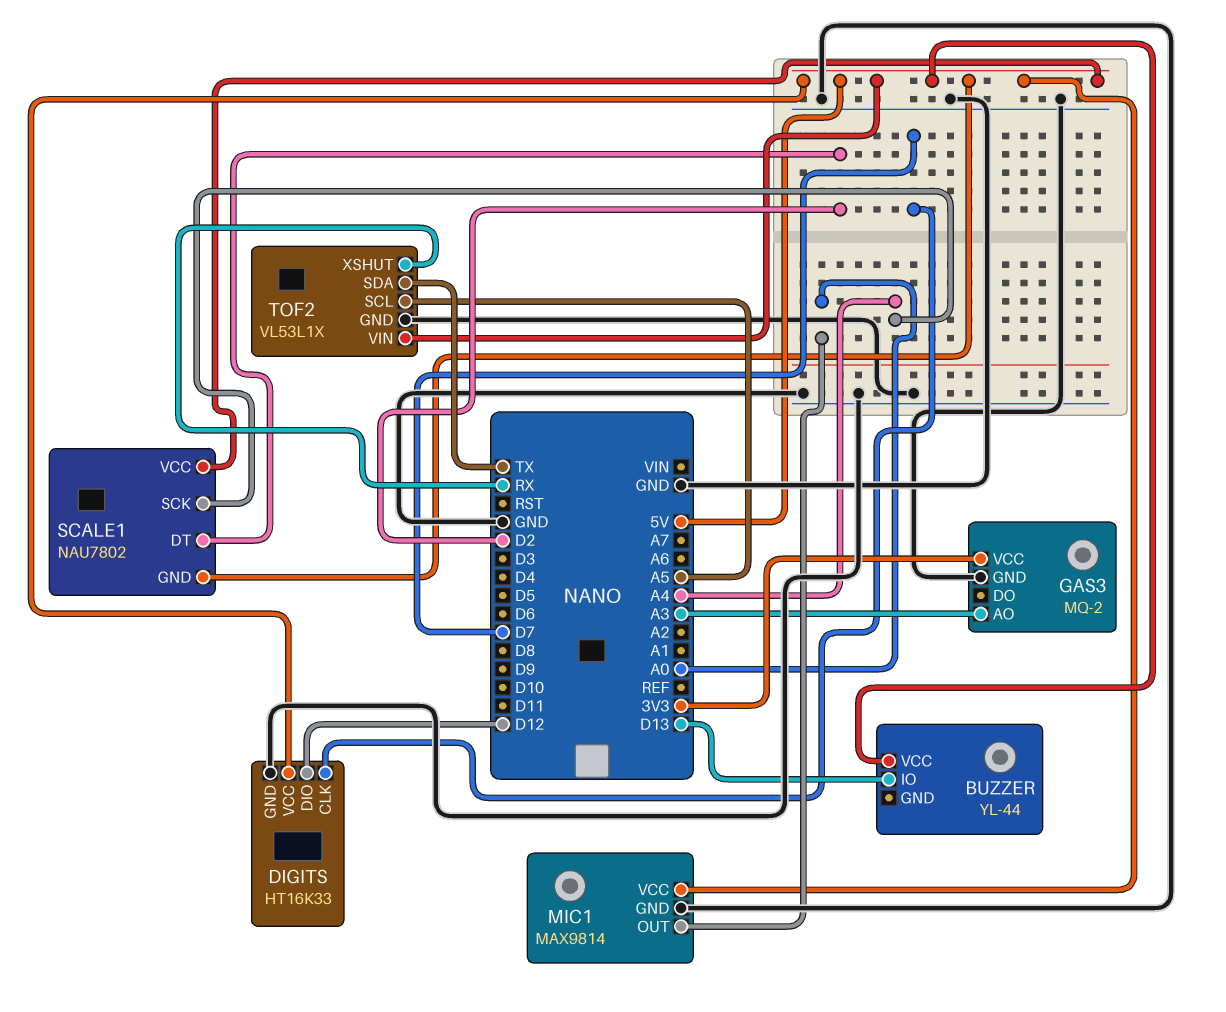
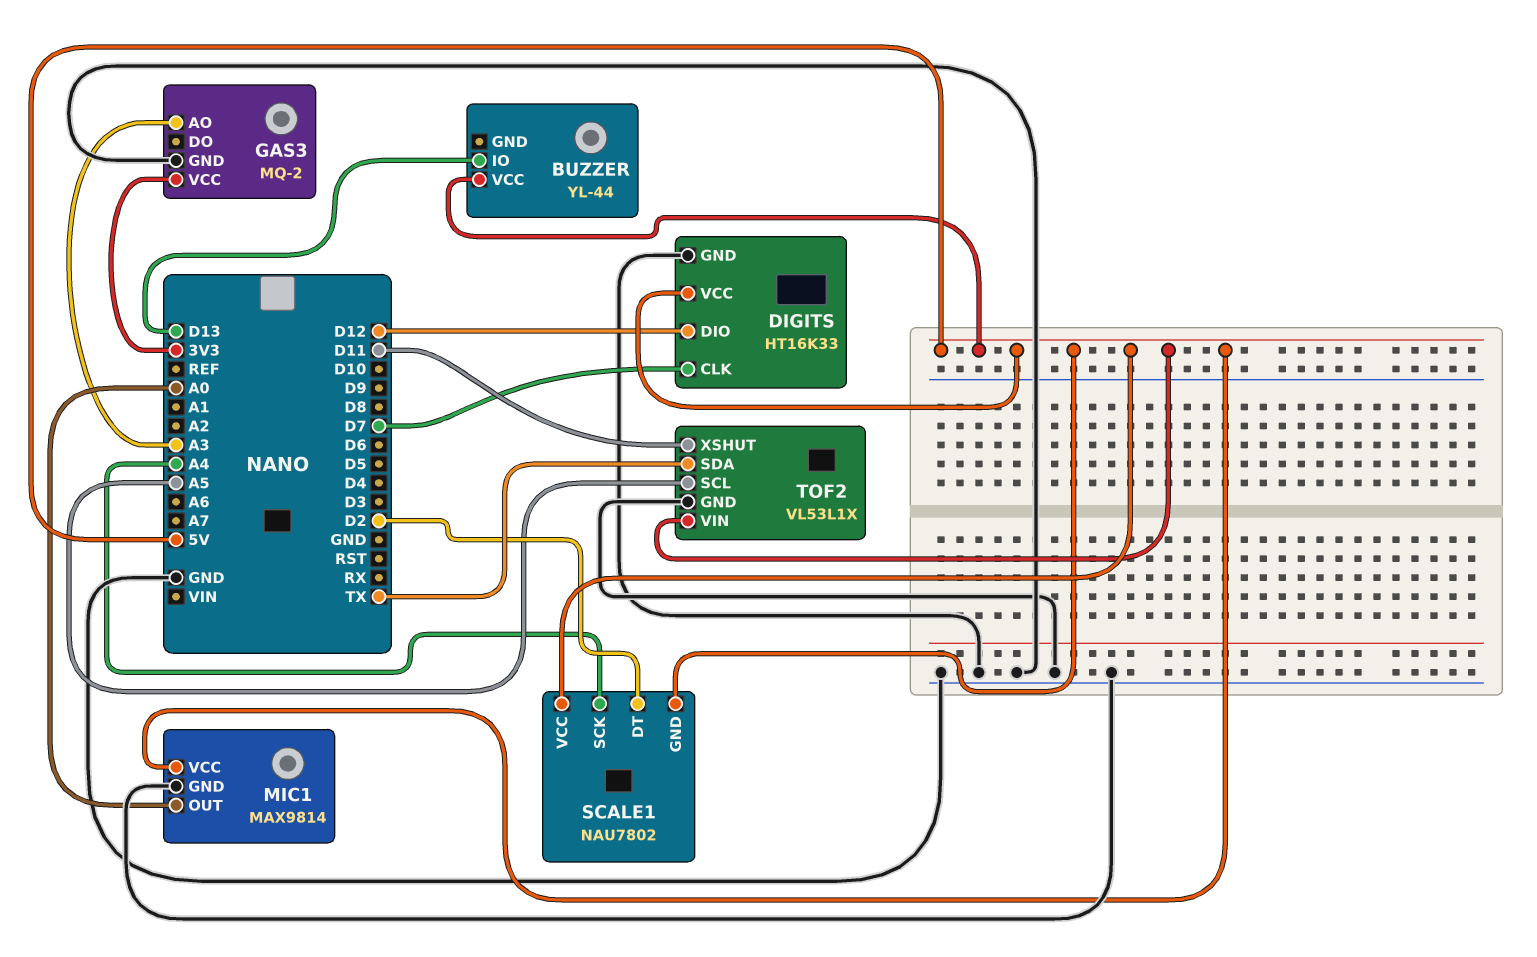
TOF2 pin XSHUT: RX -> D11

